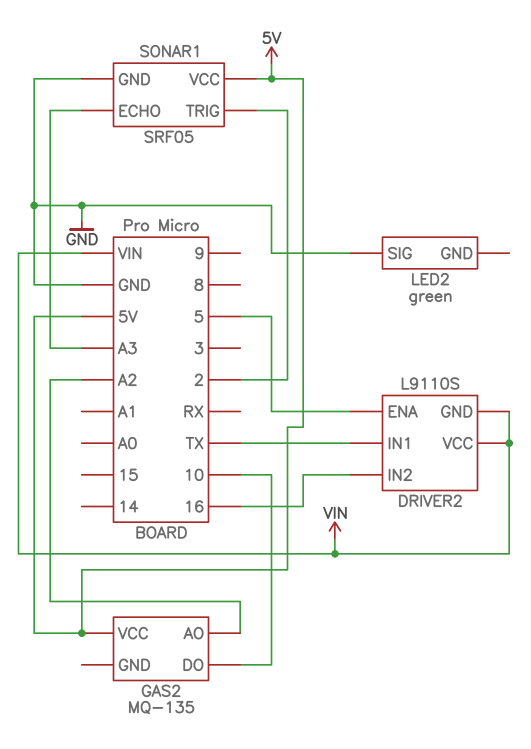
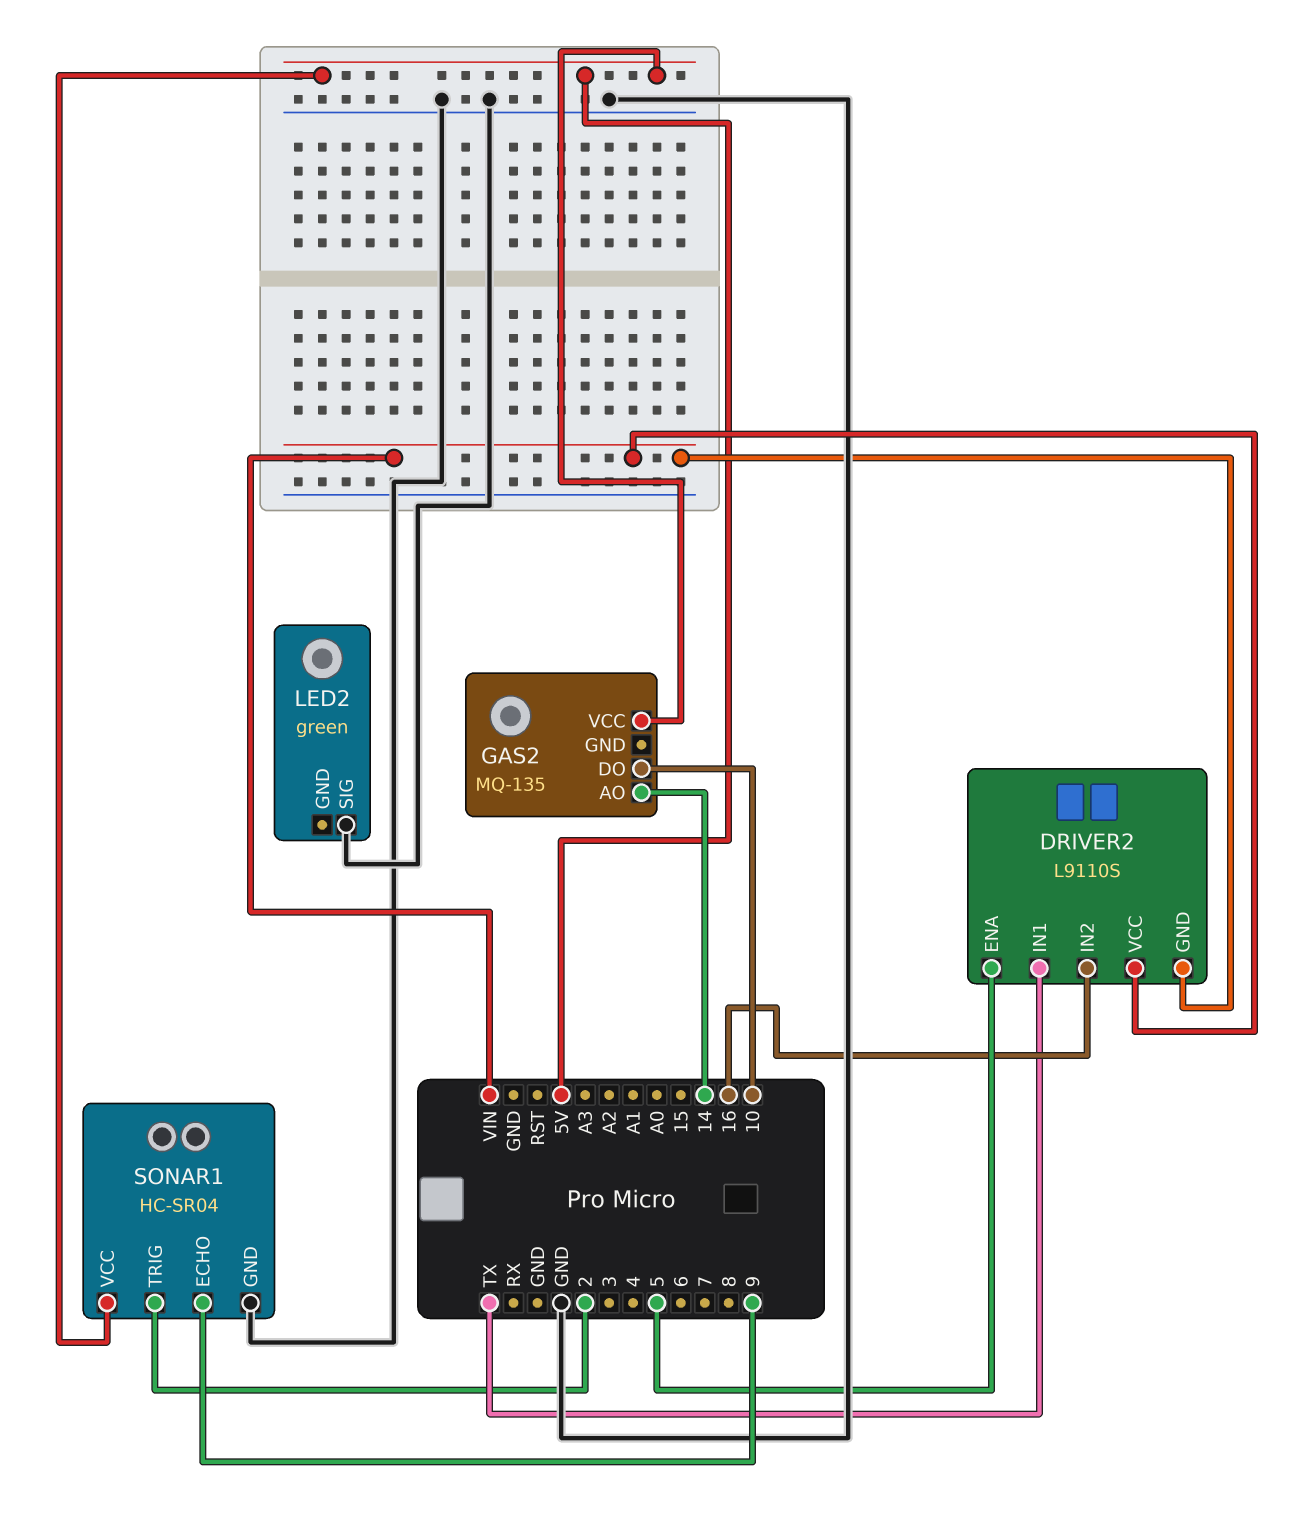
GAS2 pin AO: A2 -> 14
SONAR1: SRF05 -> HC-SR04
SONAR1 pin ECHO: A3 -> 9

